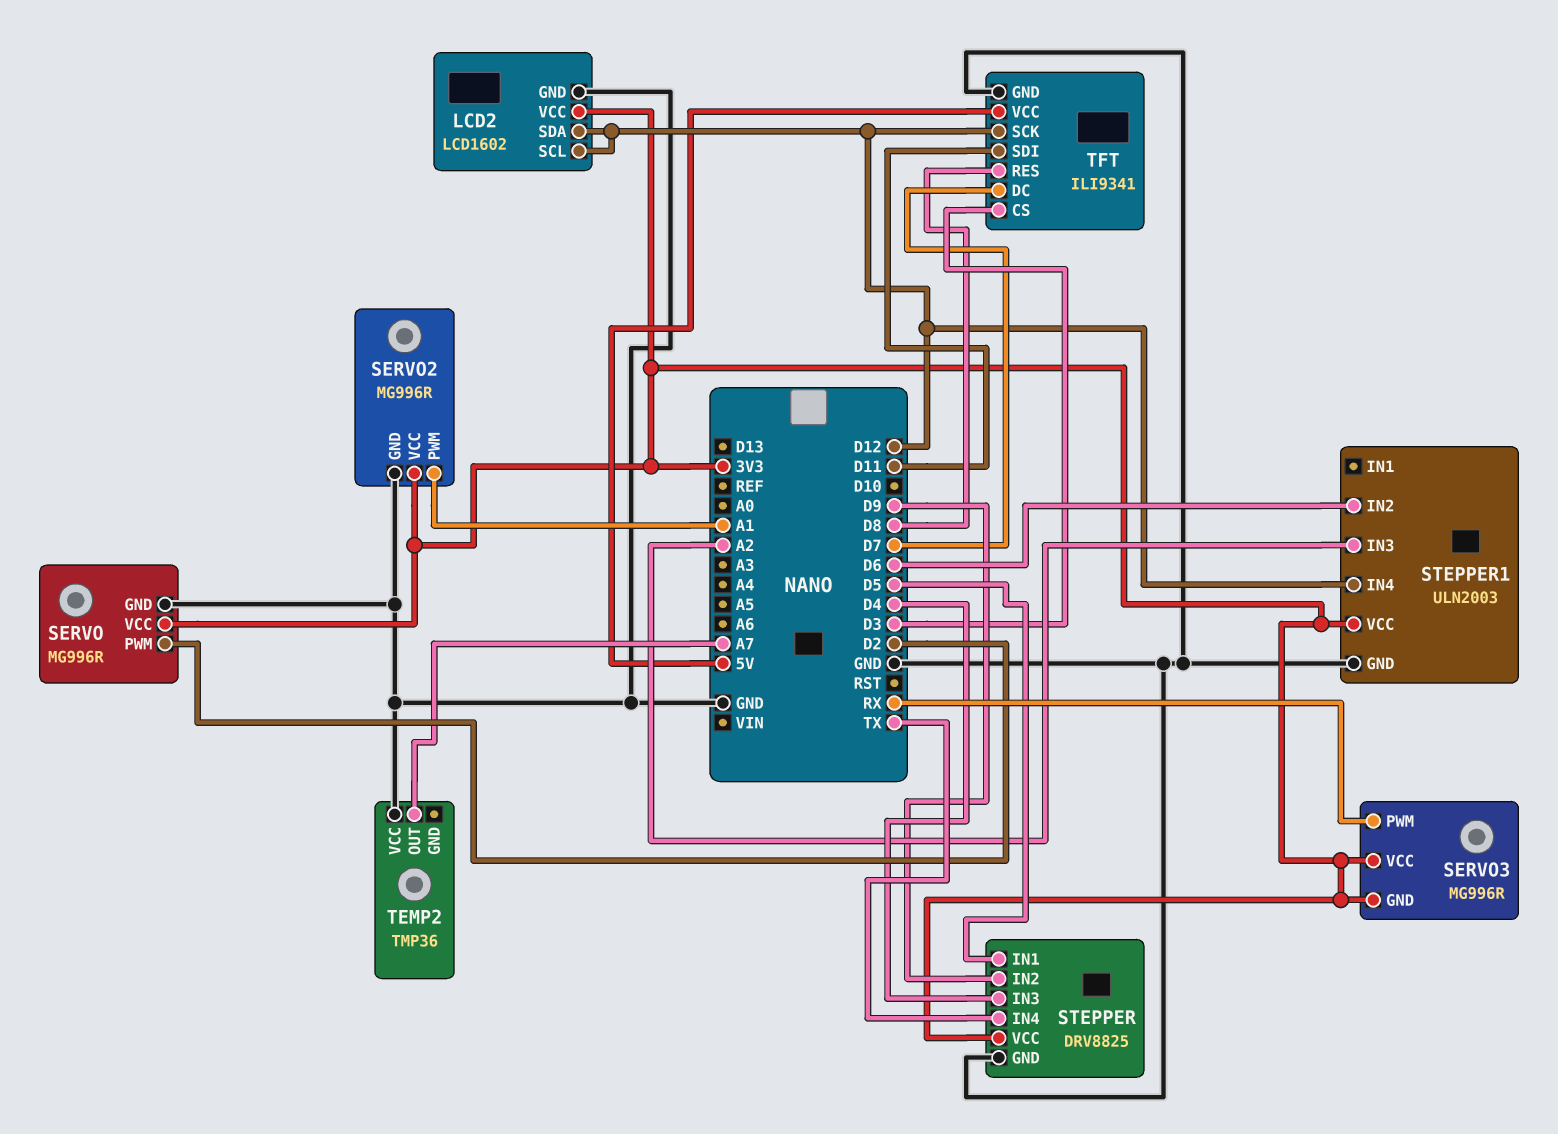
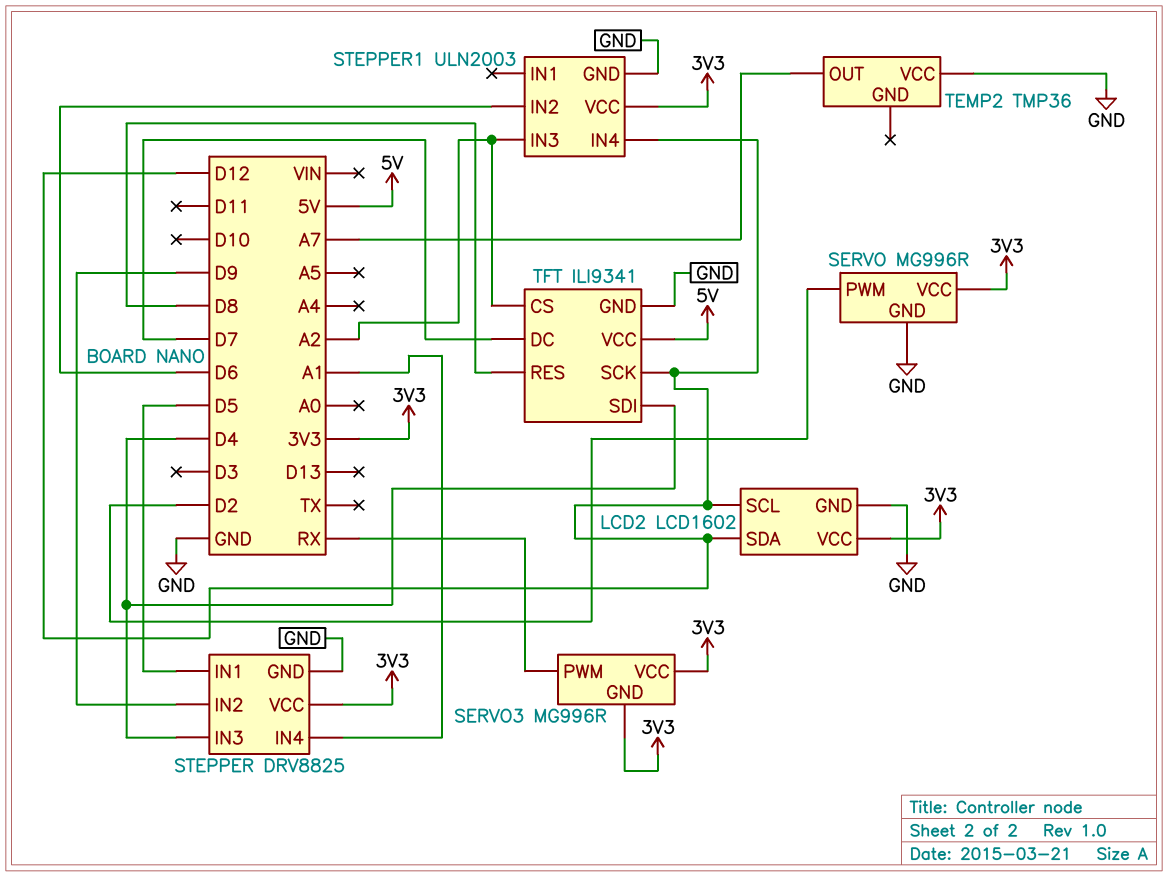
SERVO2: MG996R -> none
SERVO2 pin GND: GND -> none
SERVO2 pin PWM: A1 -> none
SERVO2 pin VCC: 3V3 -> none
STEPPER pin IN4: TX -> A1
TFT pin CS: D3 -> A2
TFT pin SDI: D11 -> D4

